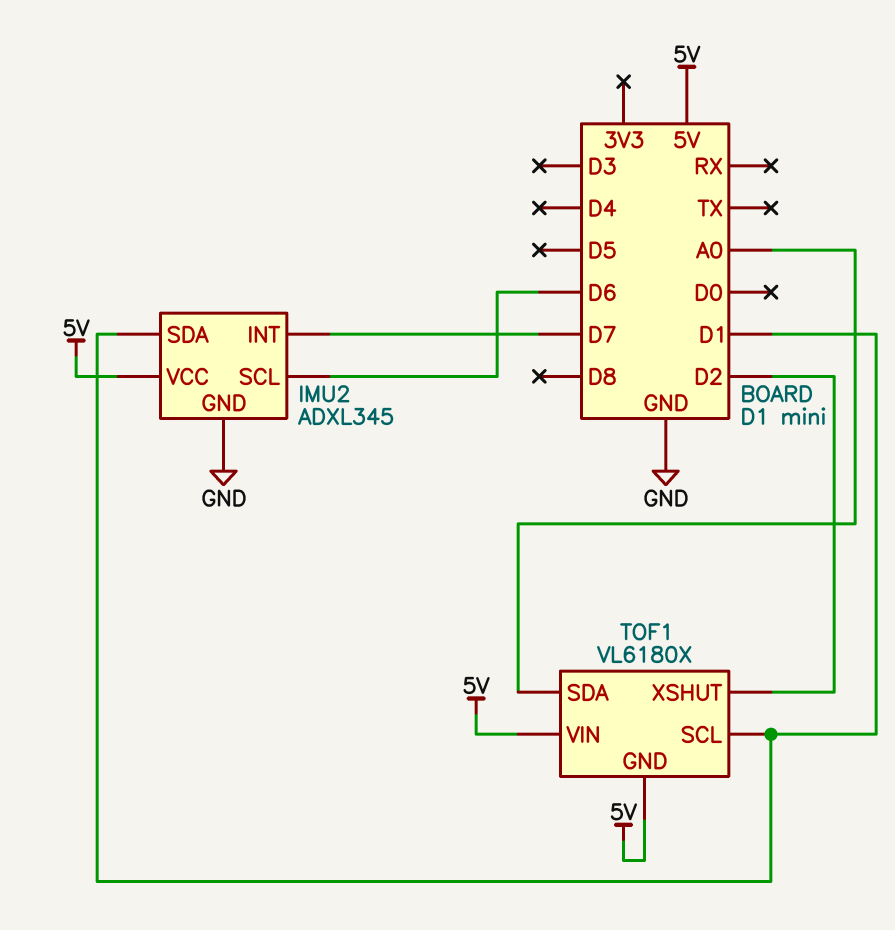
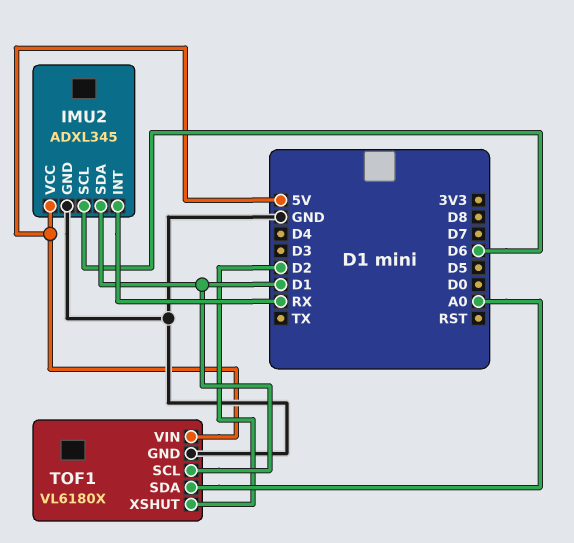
IMU2 pin INT: D7 -> RX
TOF1 pin GND: 5V -> GND

